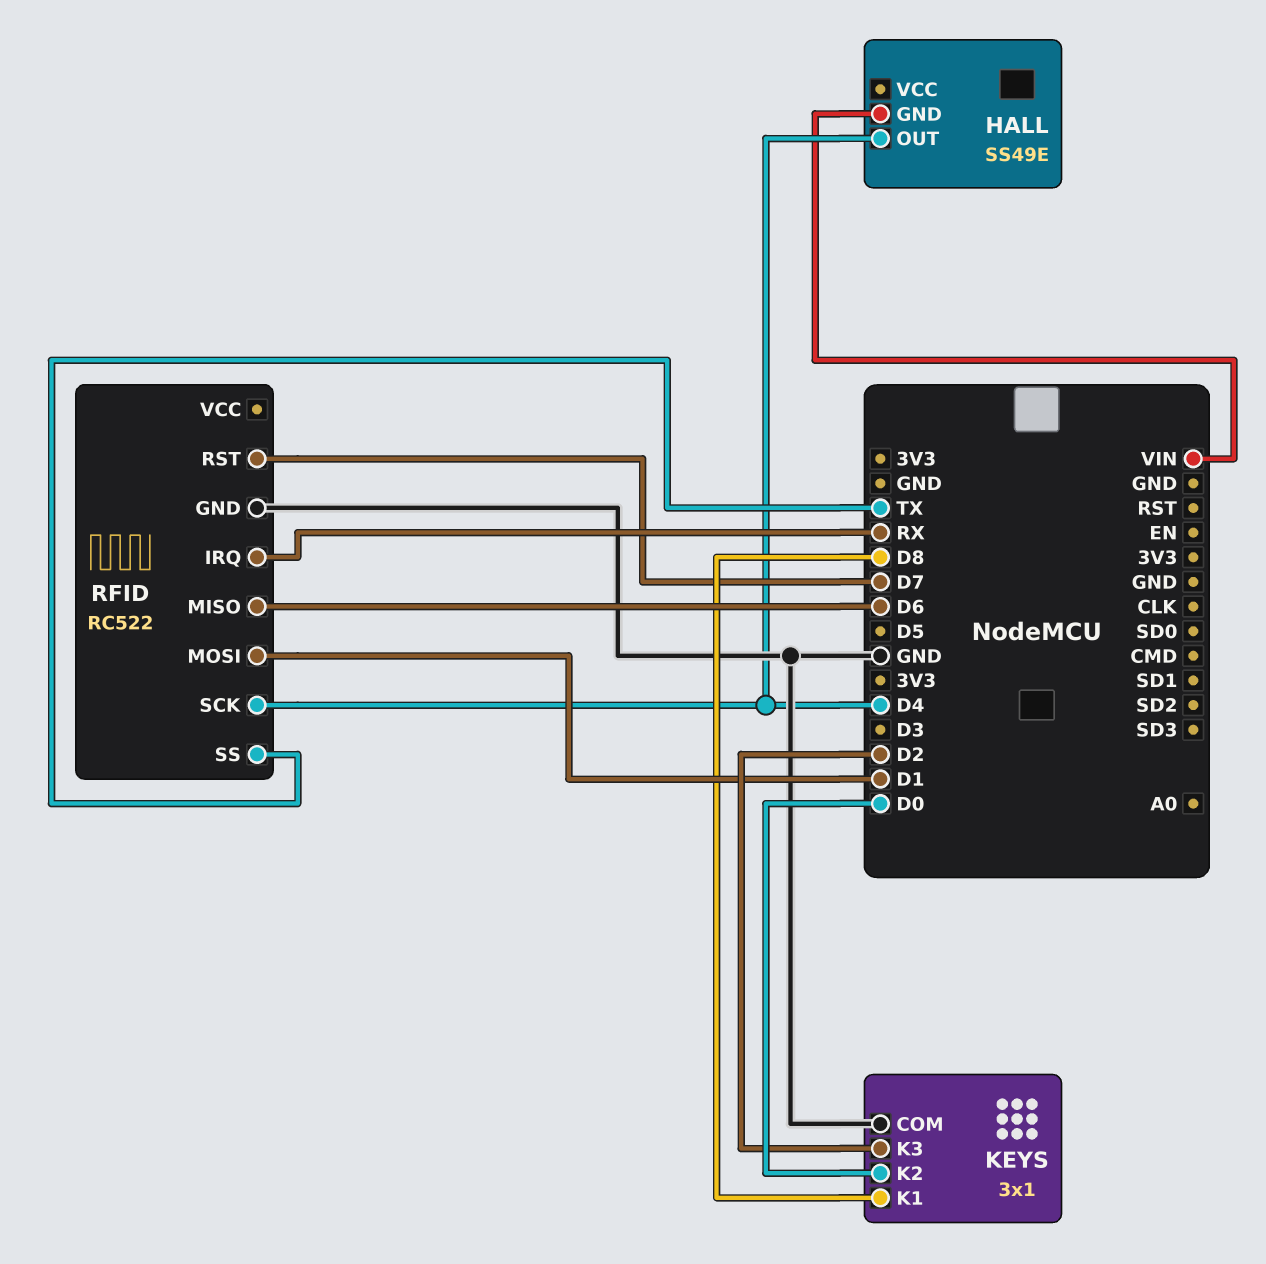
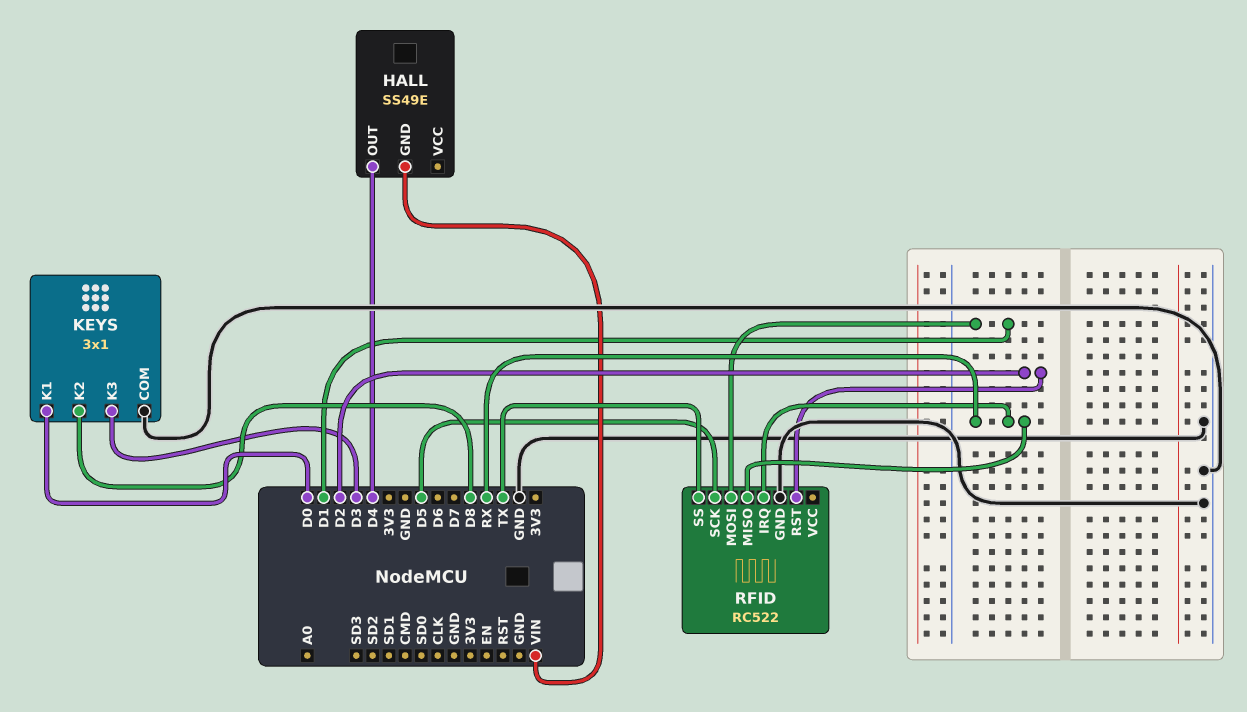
KEYS pin K1: D8 -> D0
KEYS pin K2: D0 -> D8
KEYS pin K3: D2 -> D3
RFID pin MISO: D6 -> RX
RFID pin RST: D7 -> D2
RFID pin SCK: D4 -> D5

